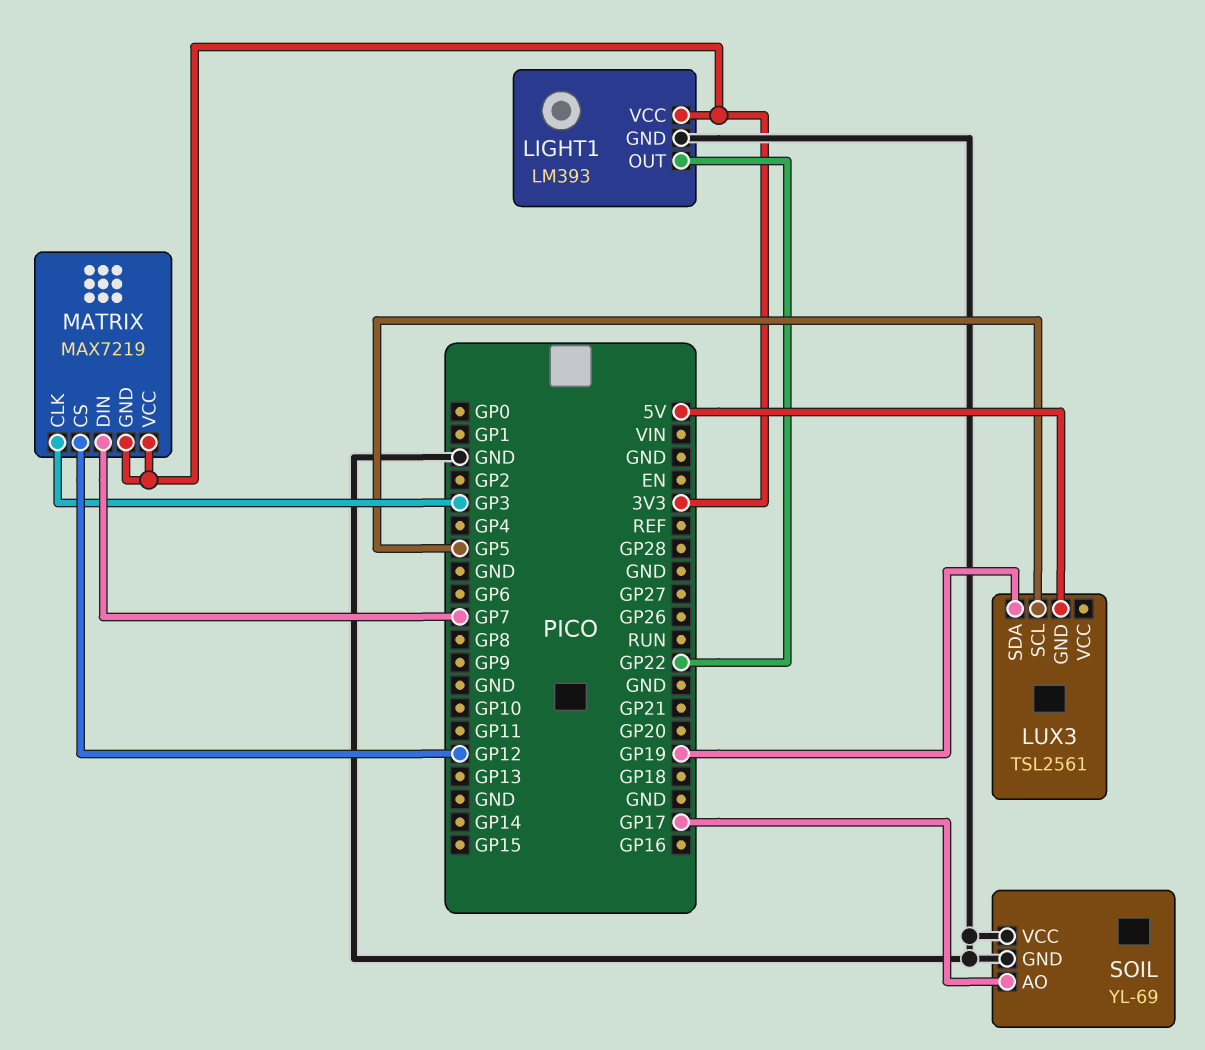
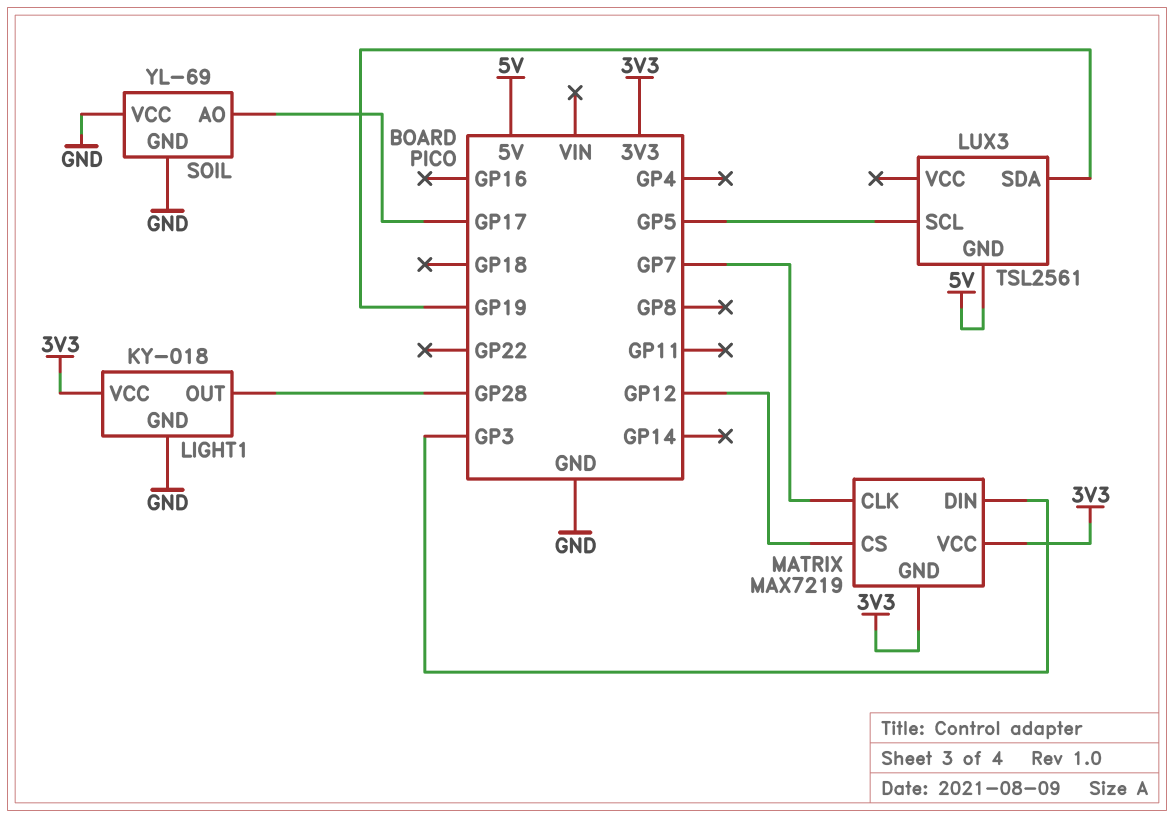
LIGHT1: LM393 -> KY-018
LIGHT1 pin OUT: GP22 -> GP28
MATRIX pin CLK: GP3 -> GP7
MATRIX pin DIN: GP7 -> GP3

